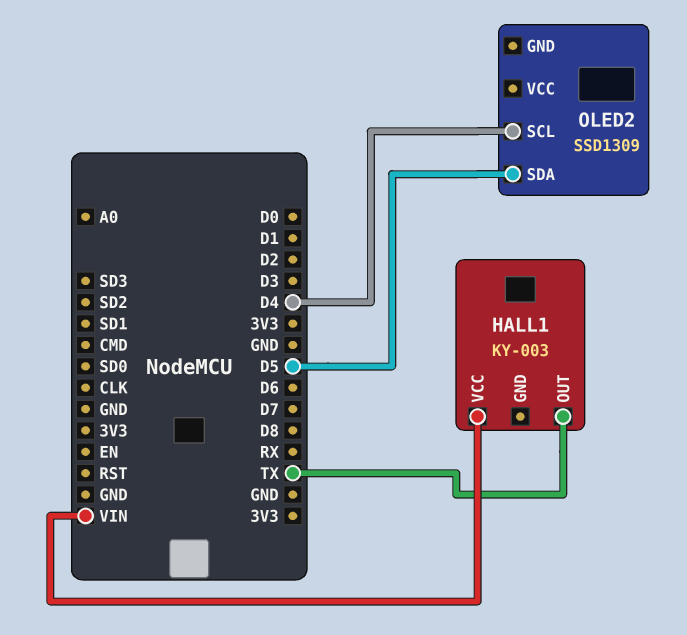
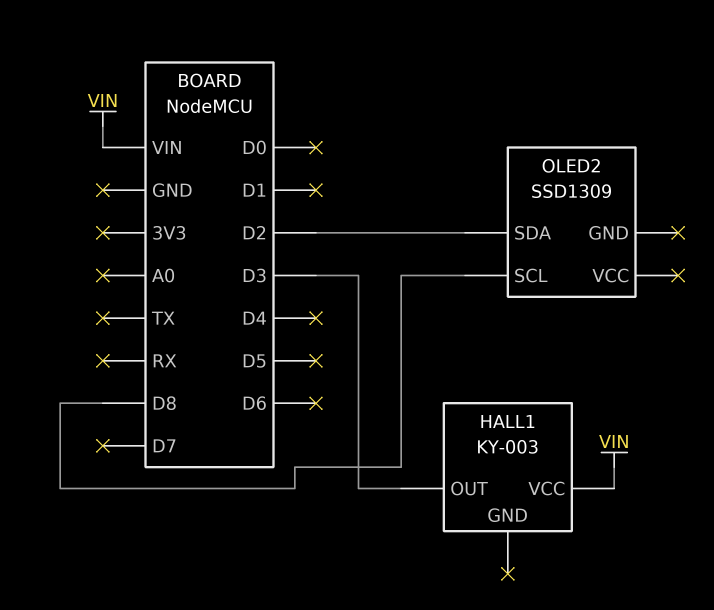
HALL1 pin OUT: TX -> D3
OLED2 pin SCL: D4 -> D8
OLED2 pin SDA: D5 -> D2

